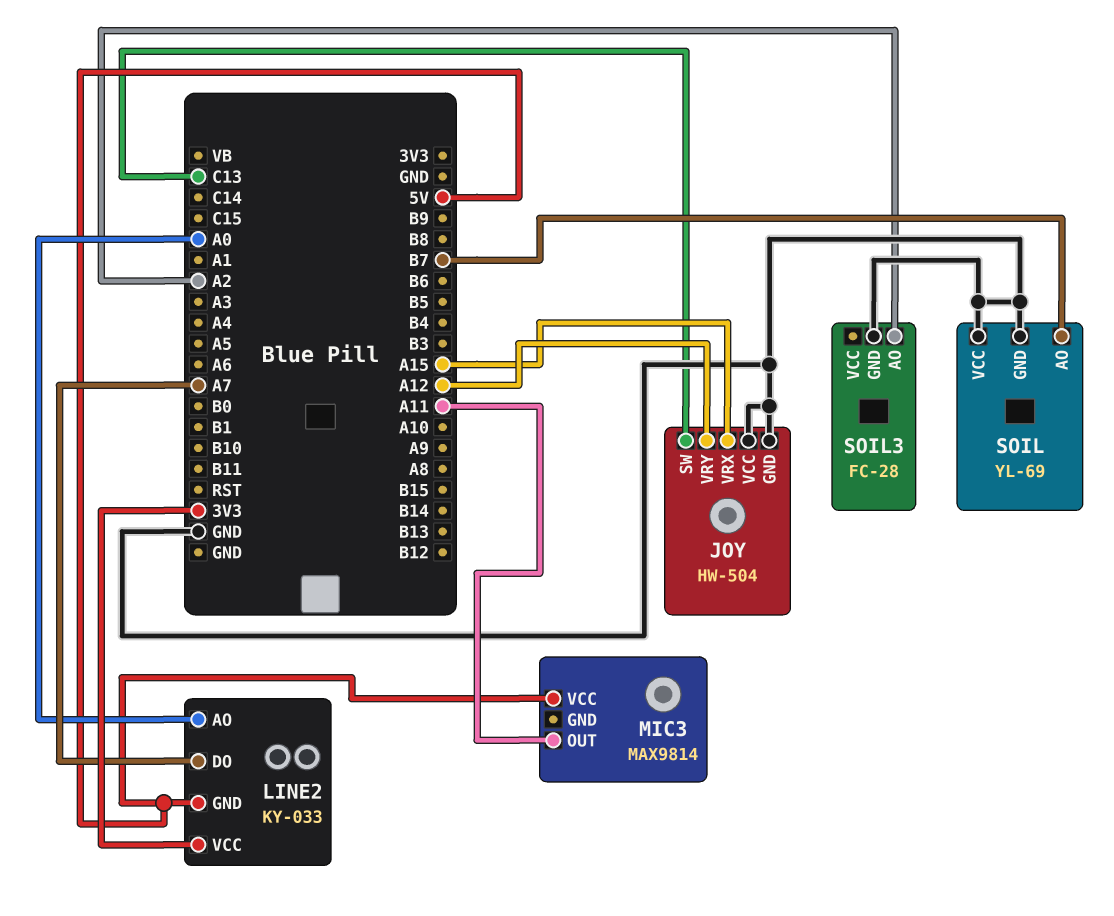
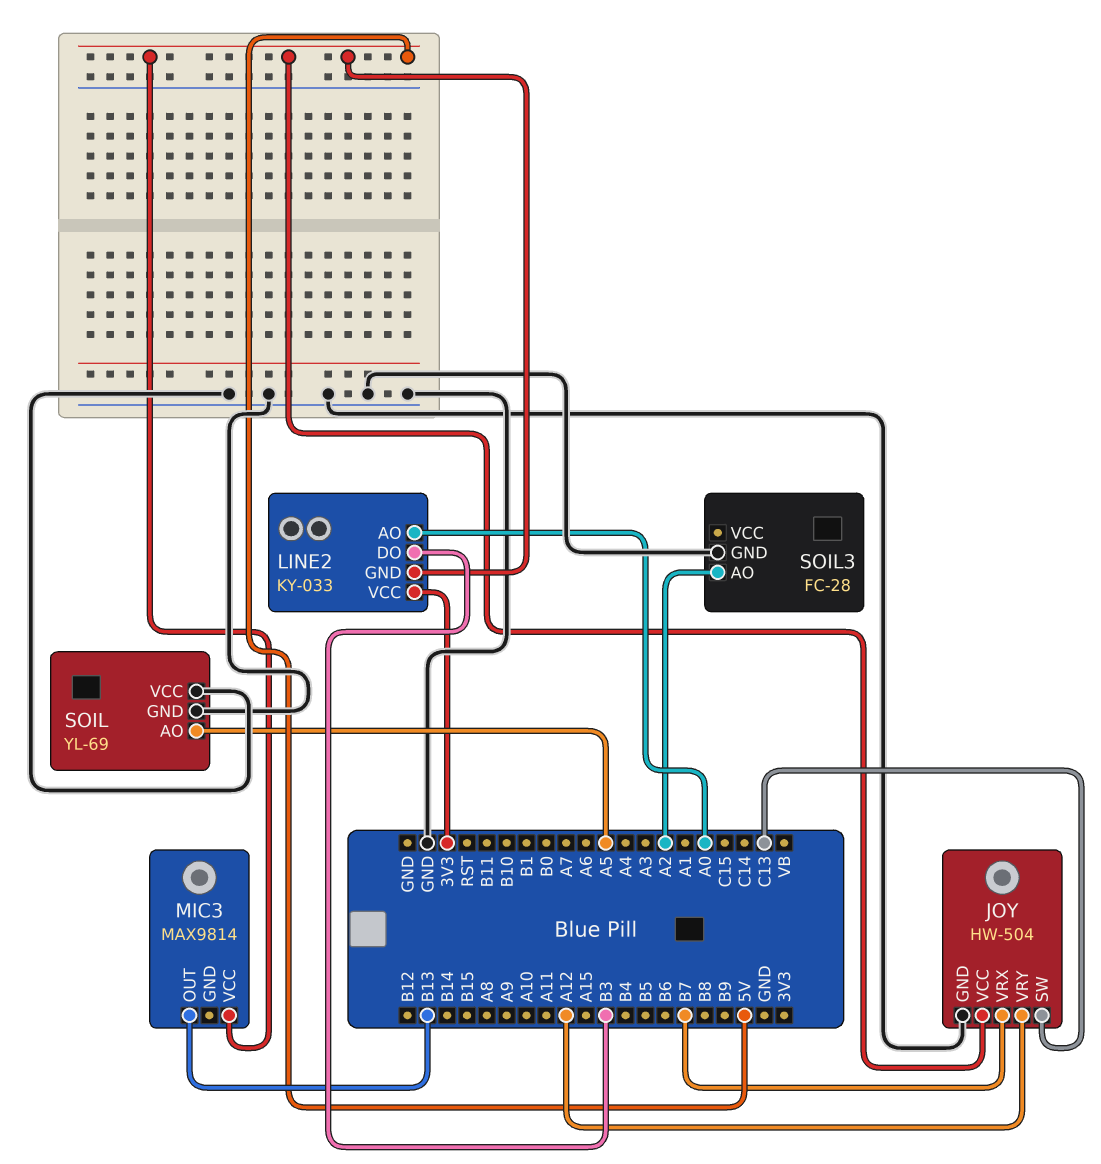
JOY pin VCC: GND -> 5V
JOY pin VRX: A15 -> B7
LINE2 pin DO: A7 -> B3
MIC3 pin OUT: A11 -> B13
SOIL pin AO: B7 -> A5

